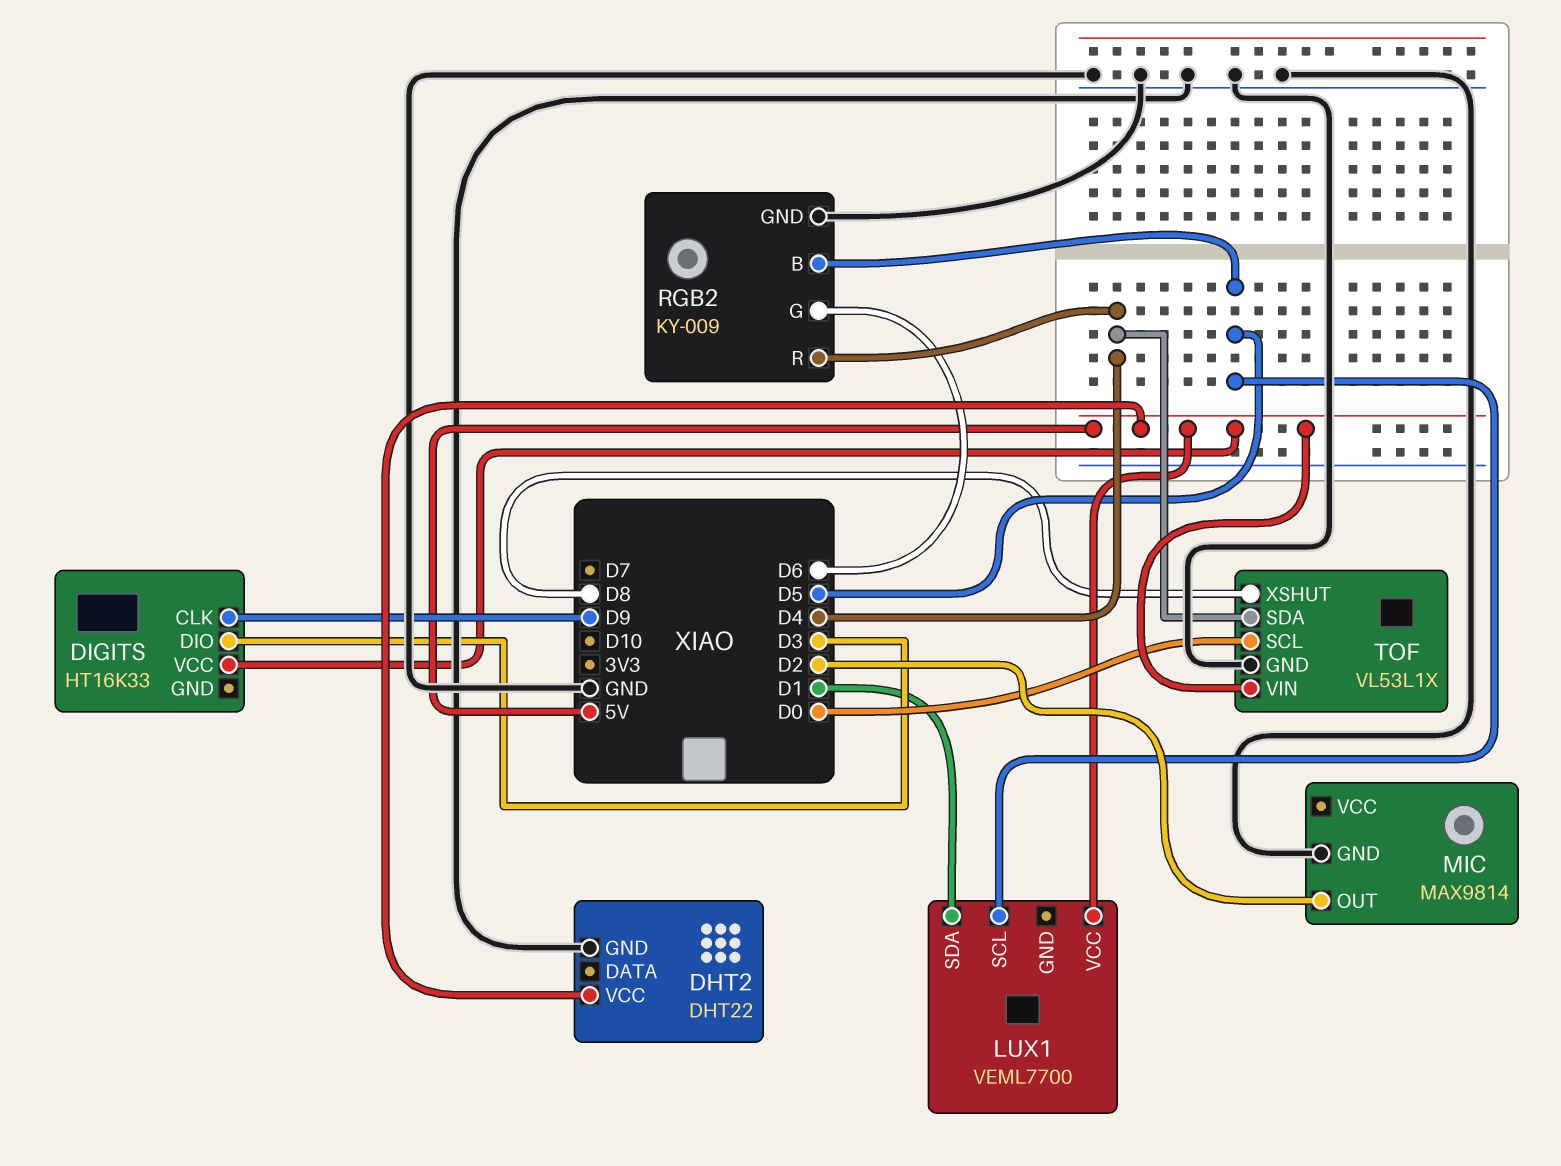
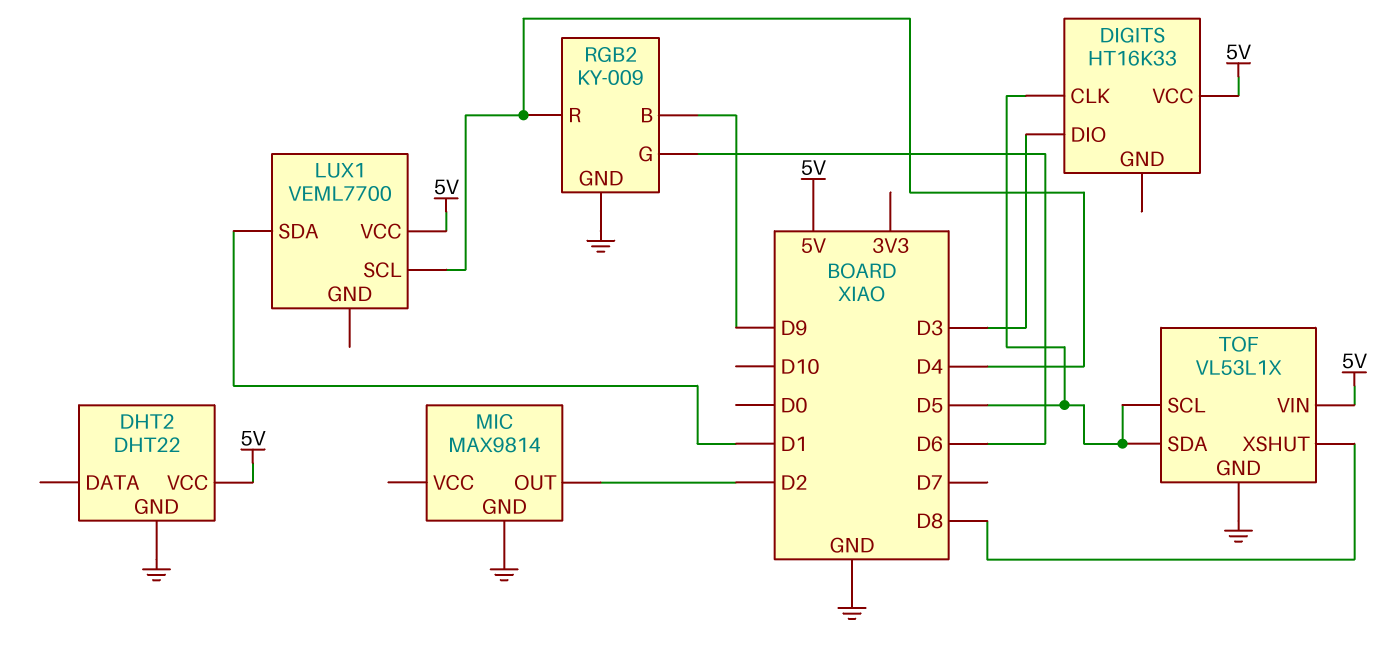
DIGITS pin CLK: D9 -> D5
LUX1 pin SCL: D5 -> D4
RGB2 pin B: D5 -> D9
TOF pin SCL: D0 -> D5
TOF pin SDA: D4 -> D5

